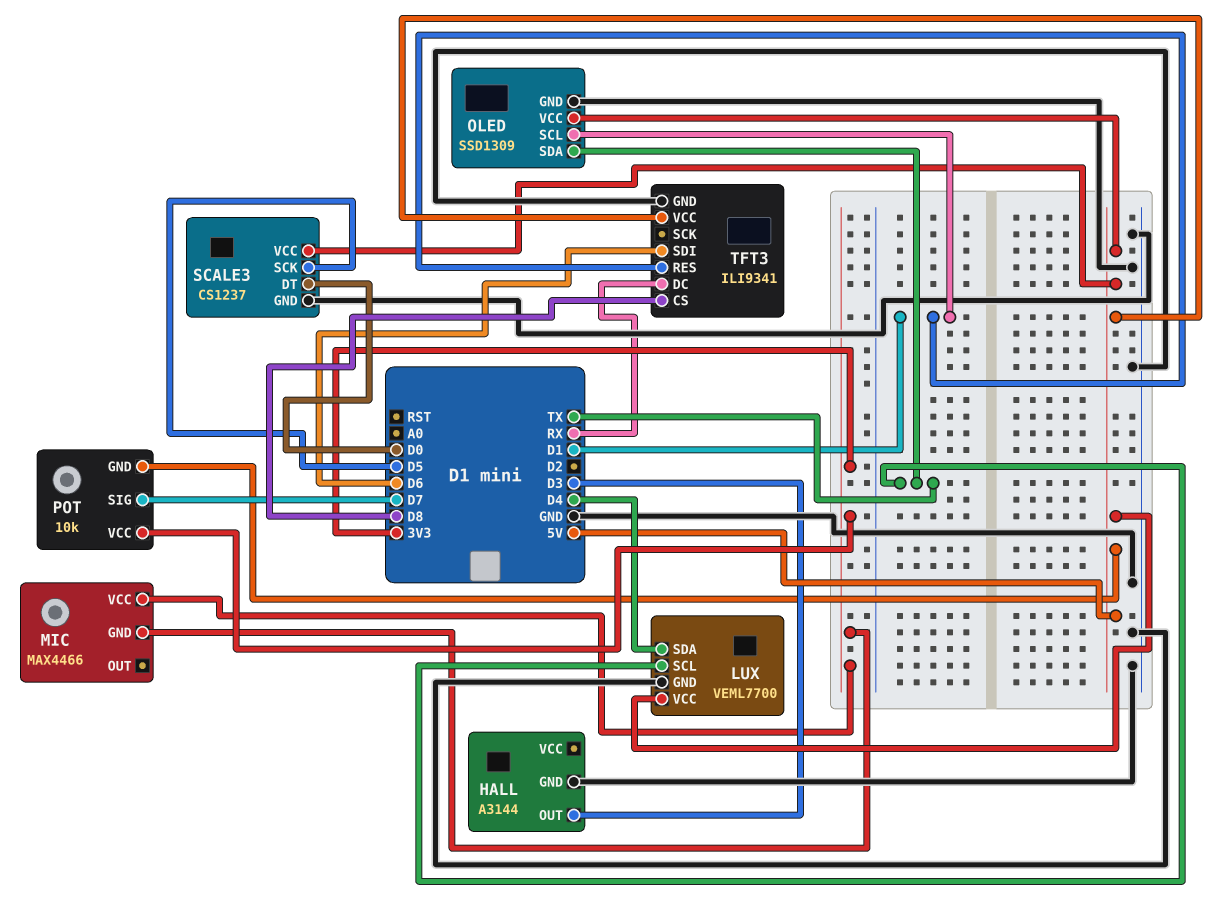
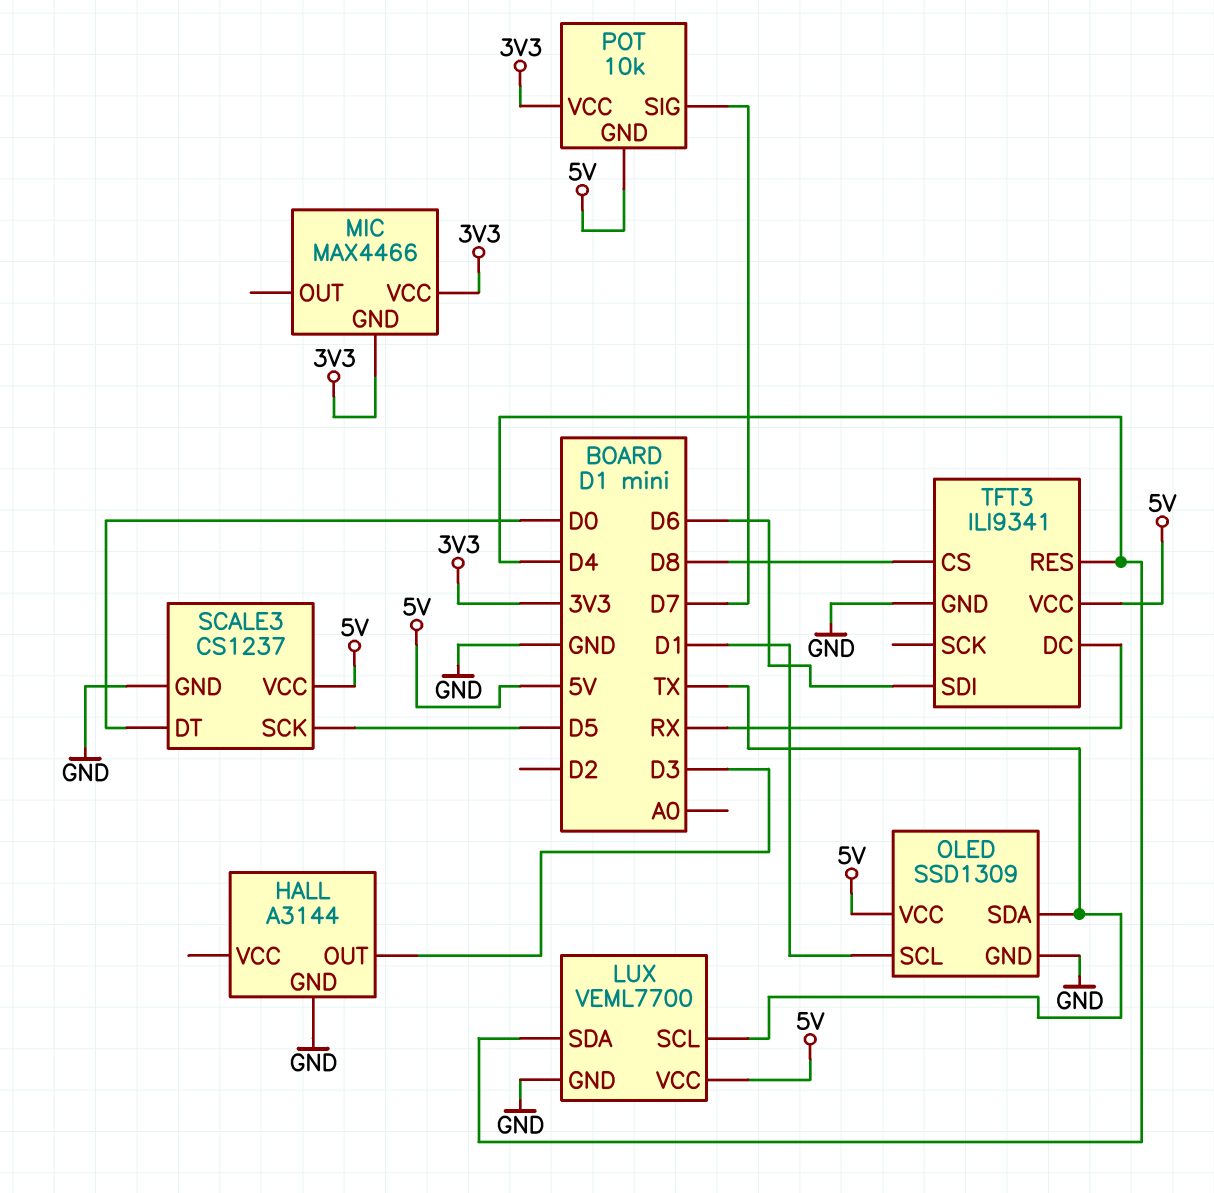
TFT3 pin RES: D1 -> D4

